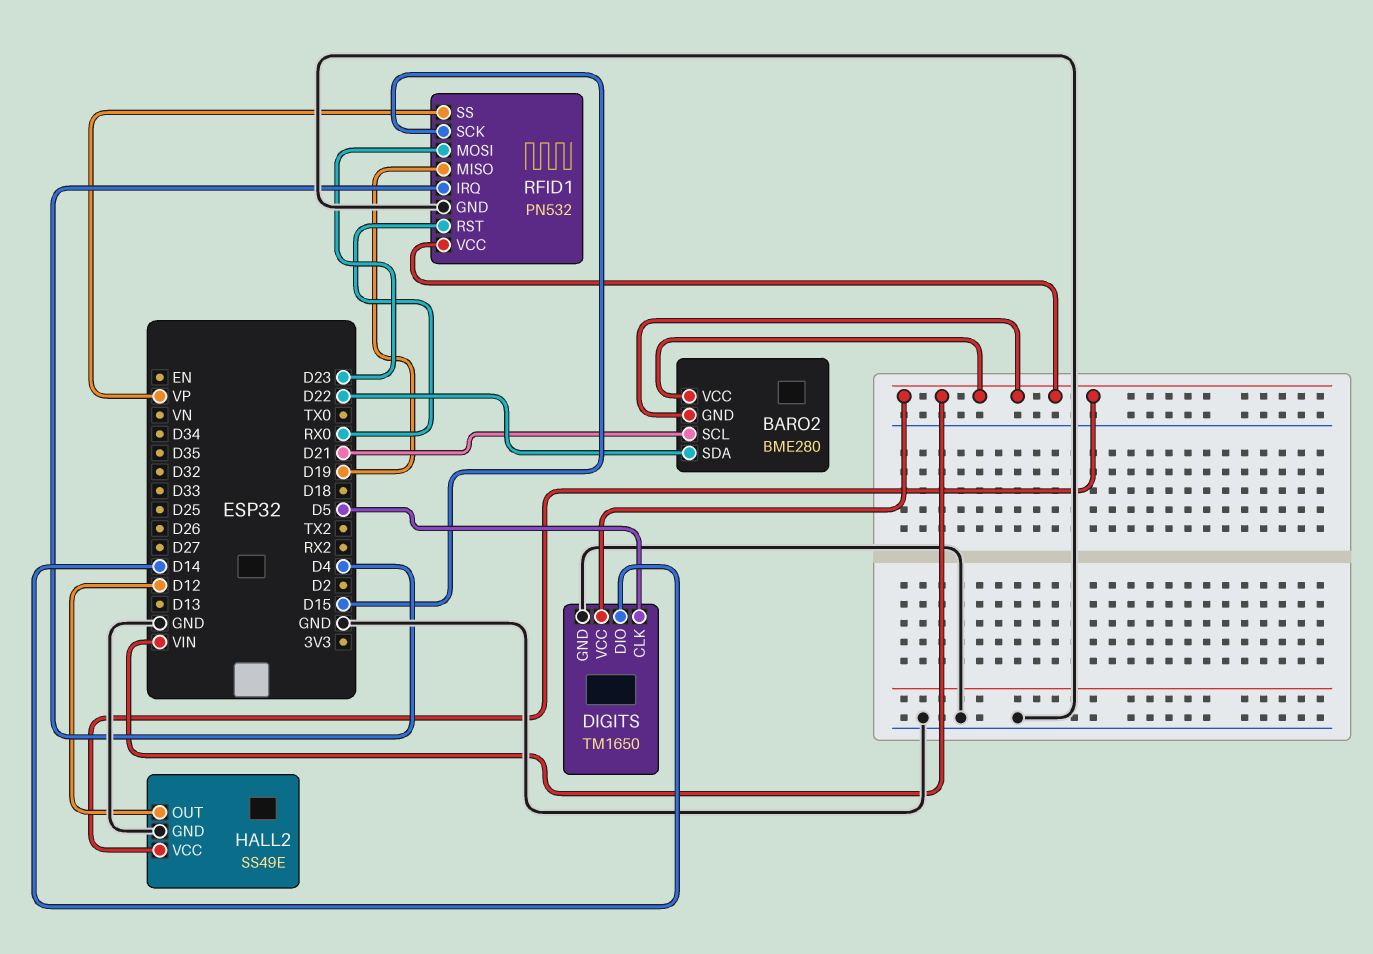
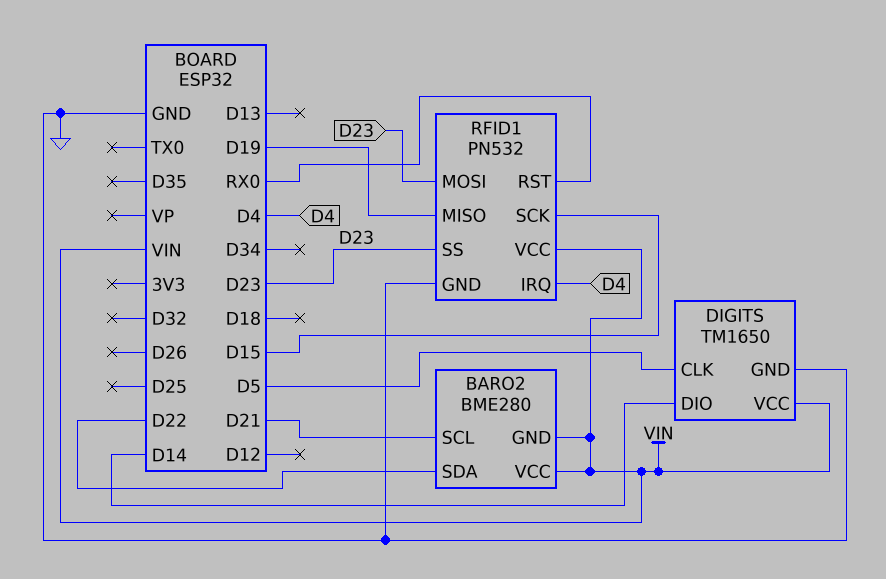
HALL2: SS49E -> none
HALL2 pin GND: GND -> none
HALL2 pin OUT: D12 -> none
HALL2 pin VCC: VIN -> none
RFID1 pin SS: VP -> D23

